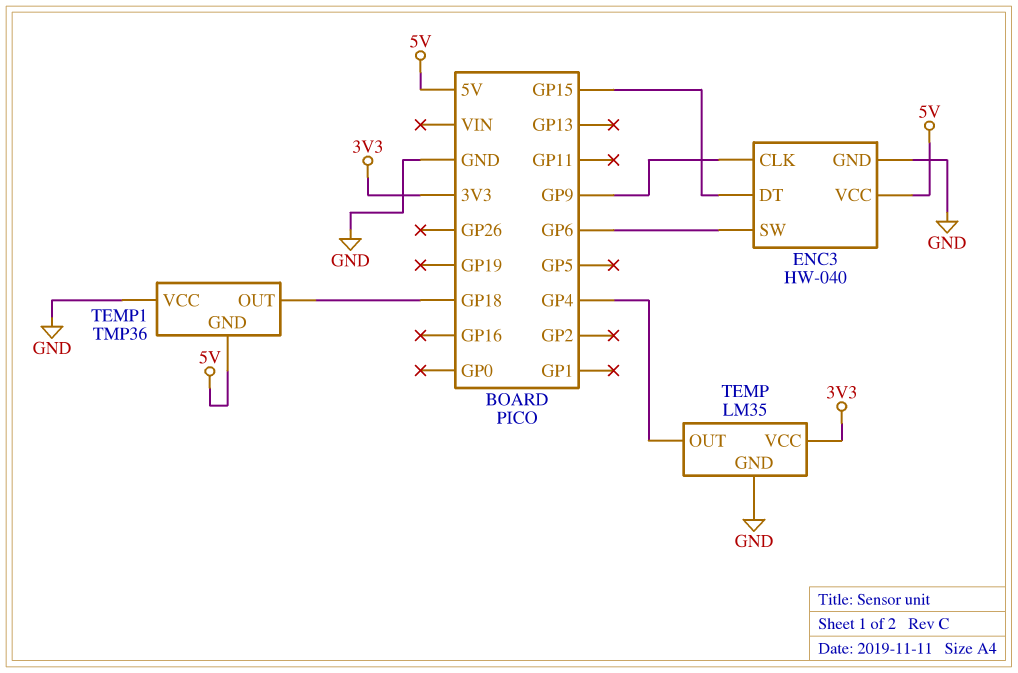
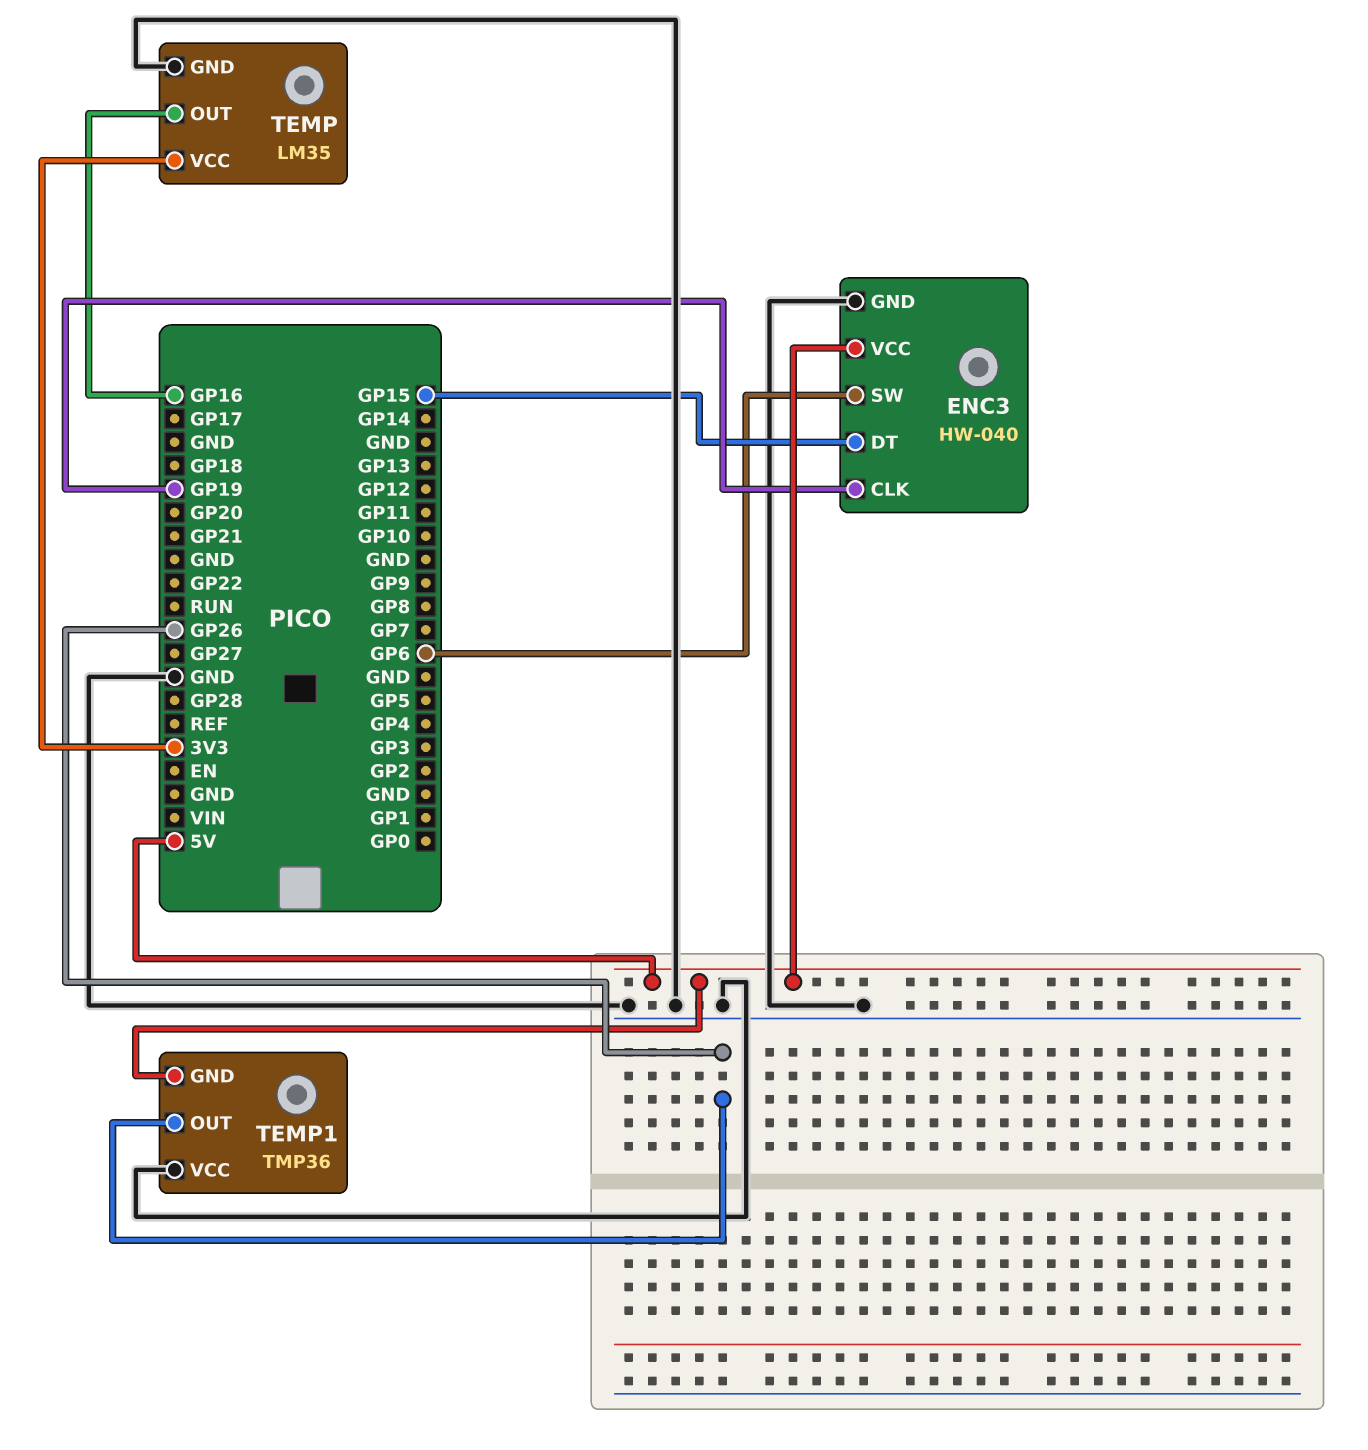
ENC3 pin CLK: GP9 -> GP19
TEMP pin OUT: GP4 -> GP16
TEMP1 pin OUT: GP18 -> GP26

